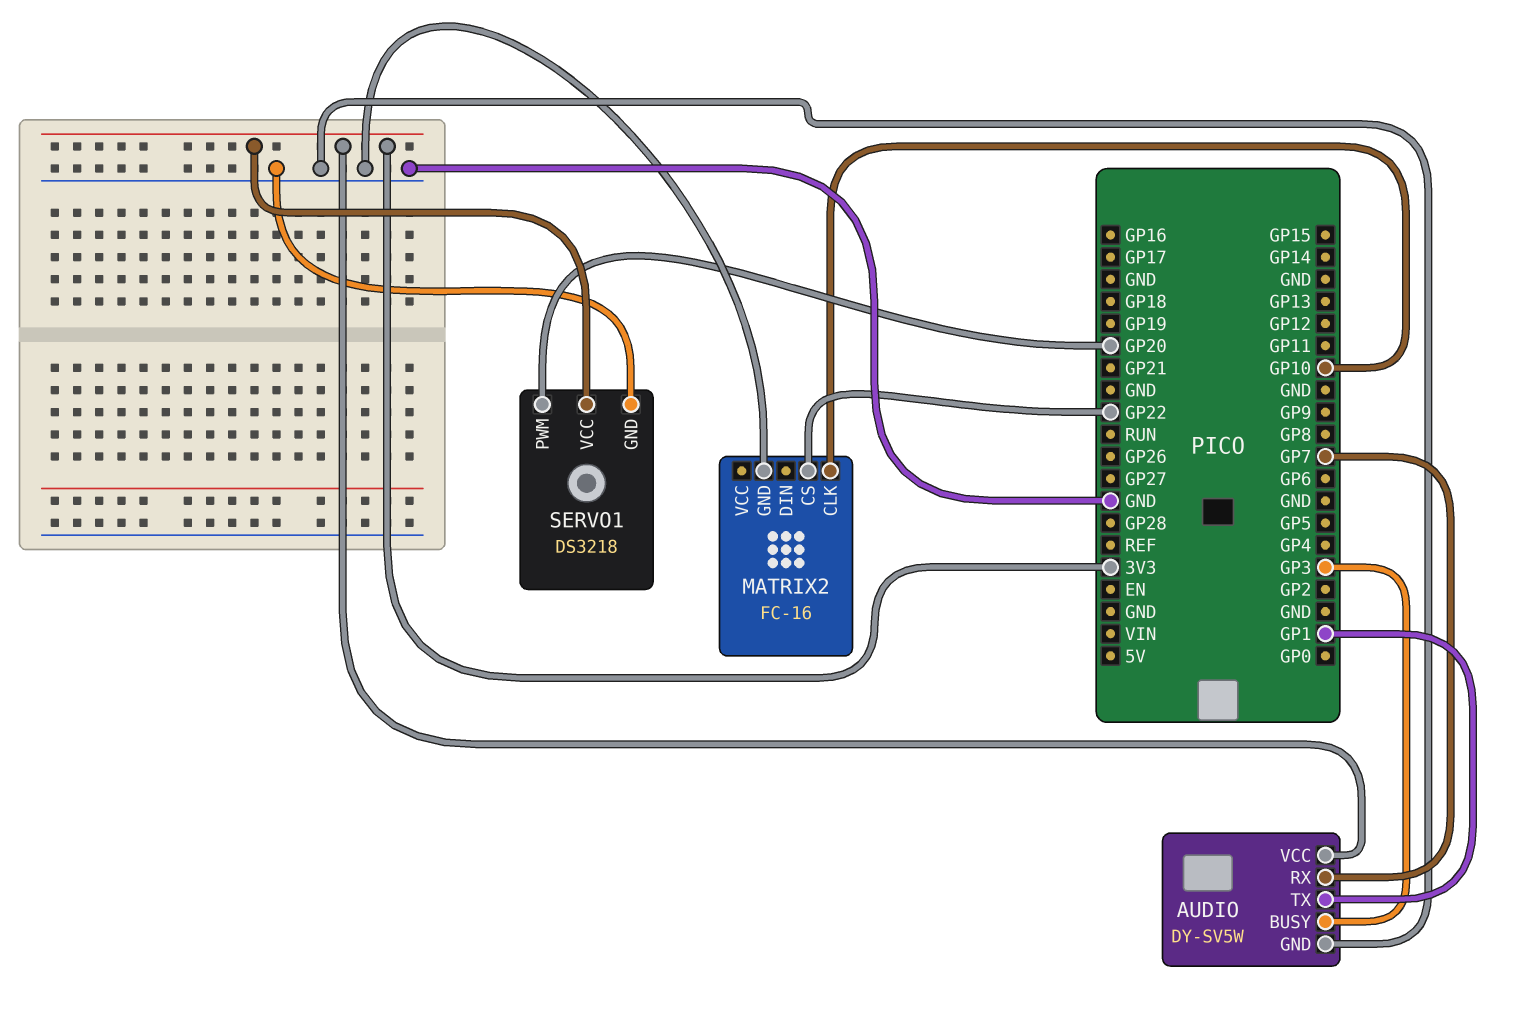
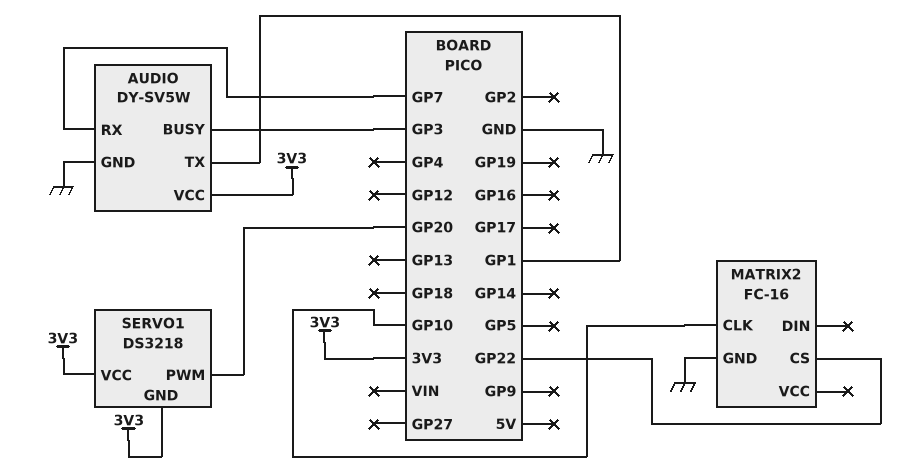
SERVO1 pin GND: GND -> 3V3

